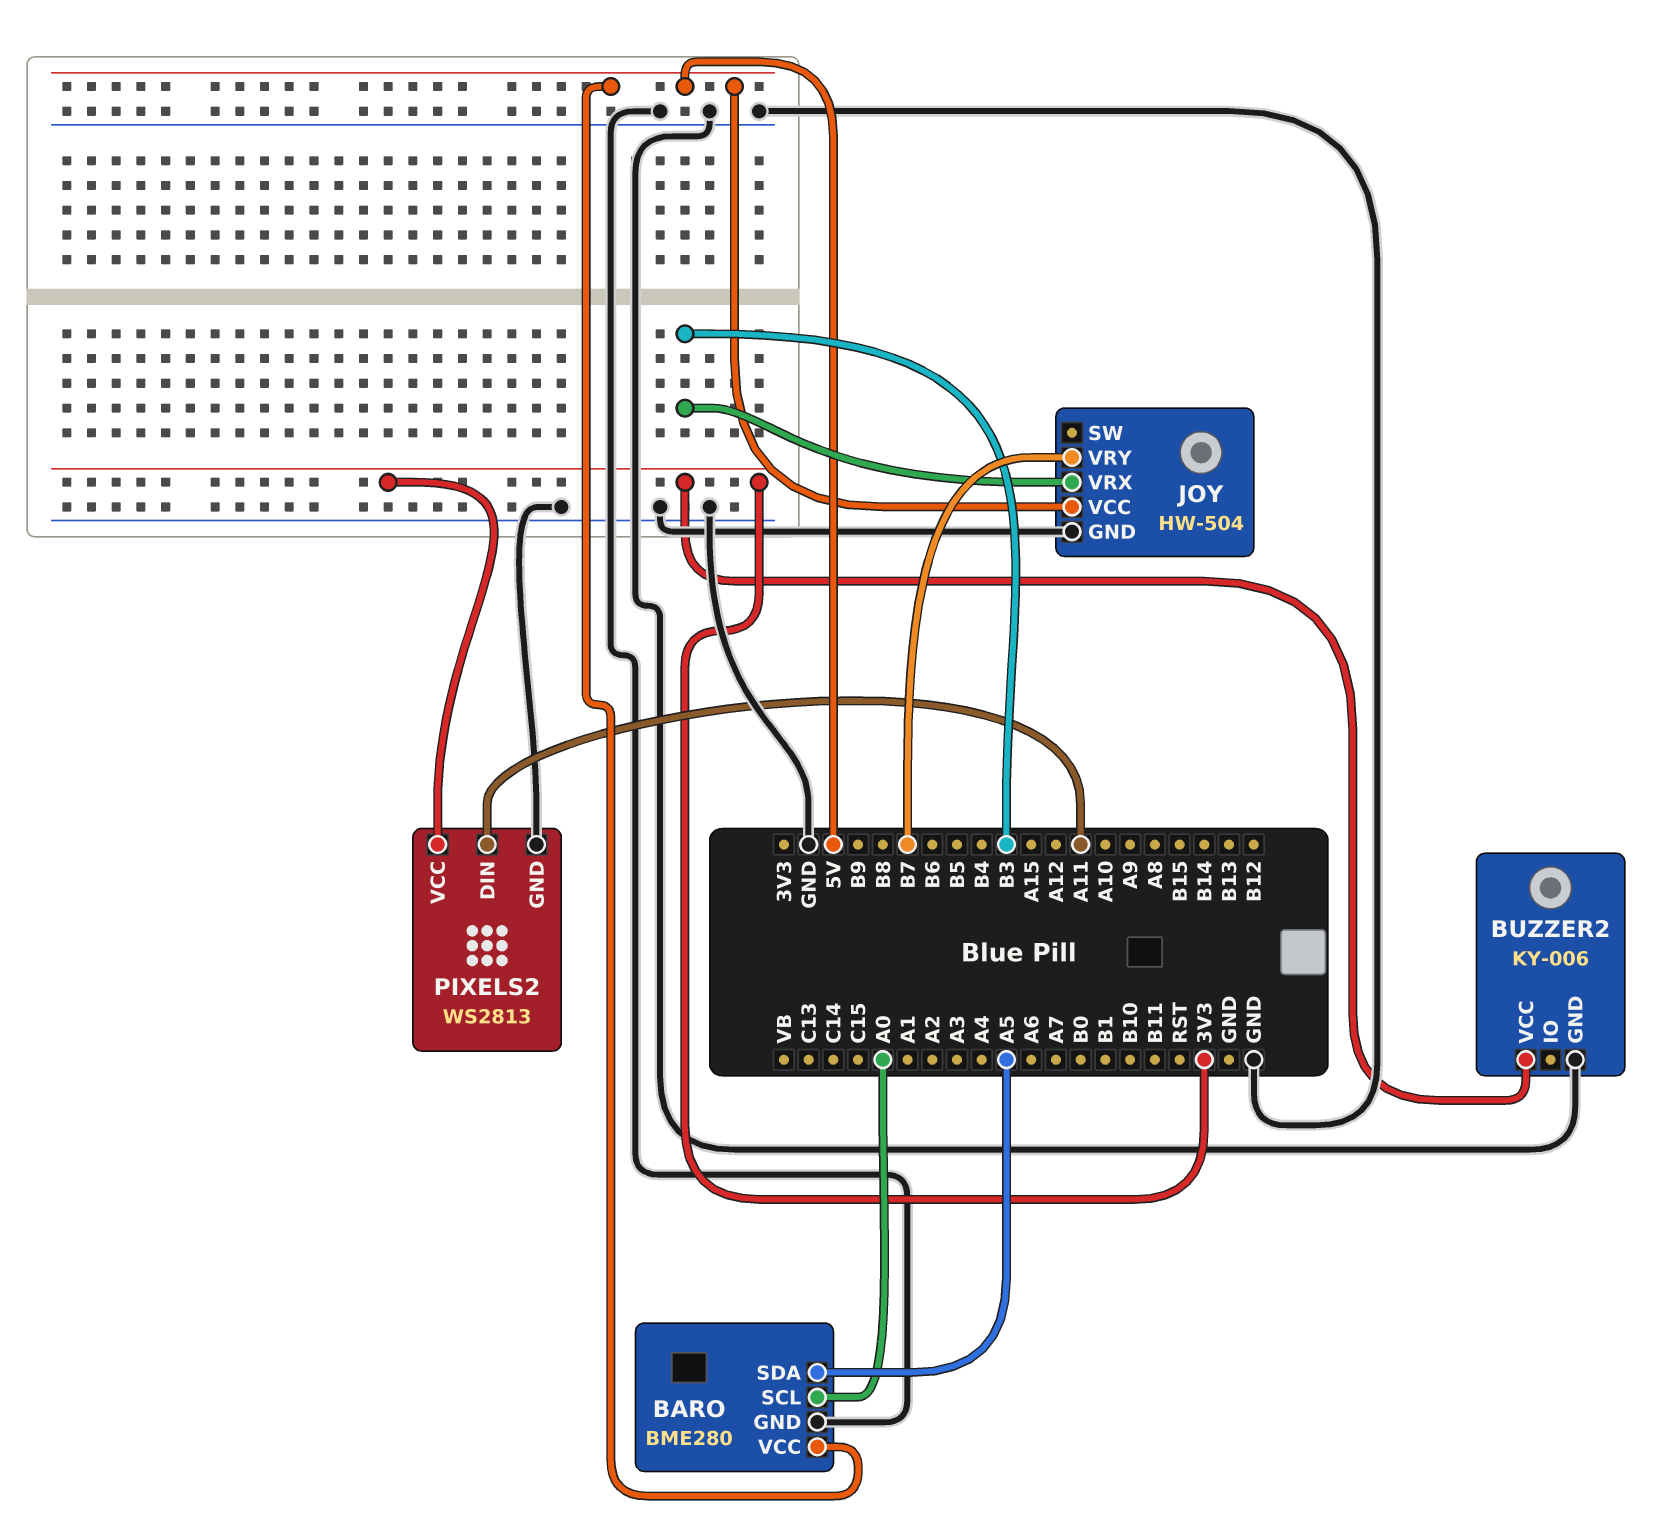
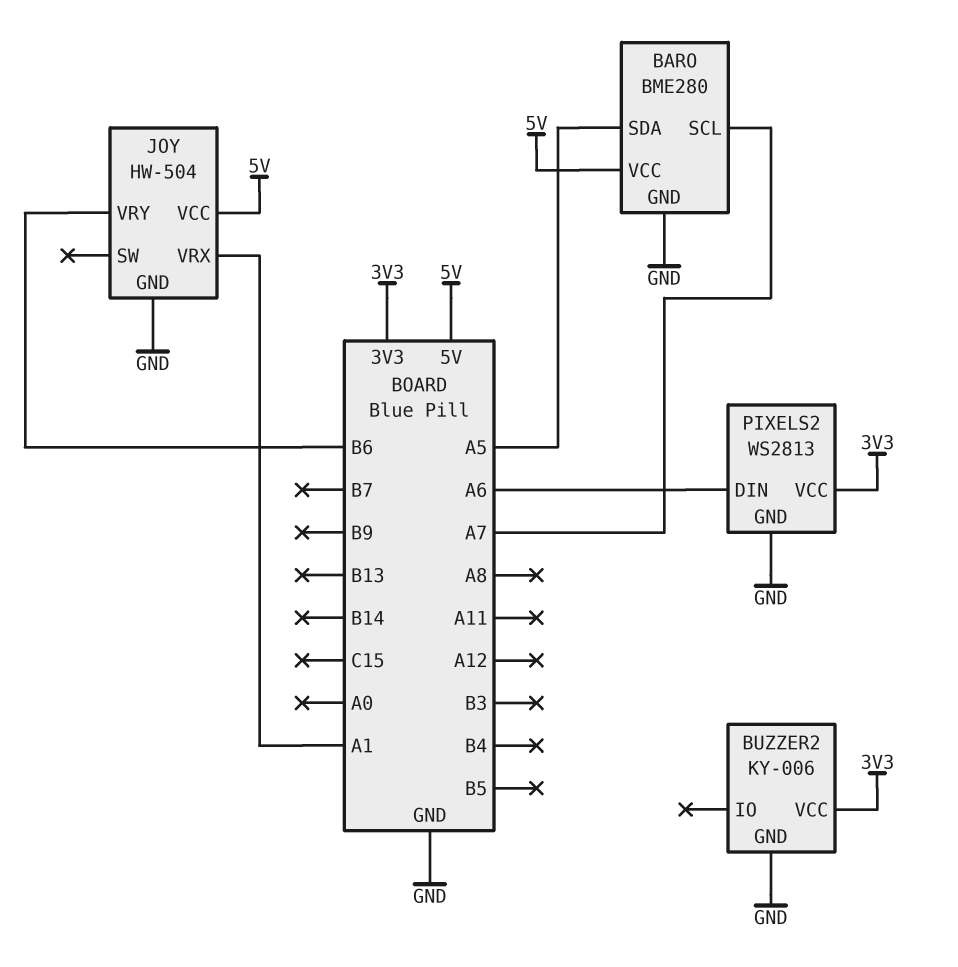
BARO pin SCL: A0 -> A7
JOY pin VRX: B3 -> A1
JOY pin VRY: B7 -> B6
PIXELS2 pin DIN: A11 -> A6

